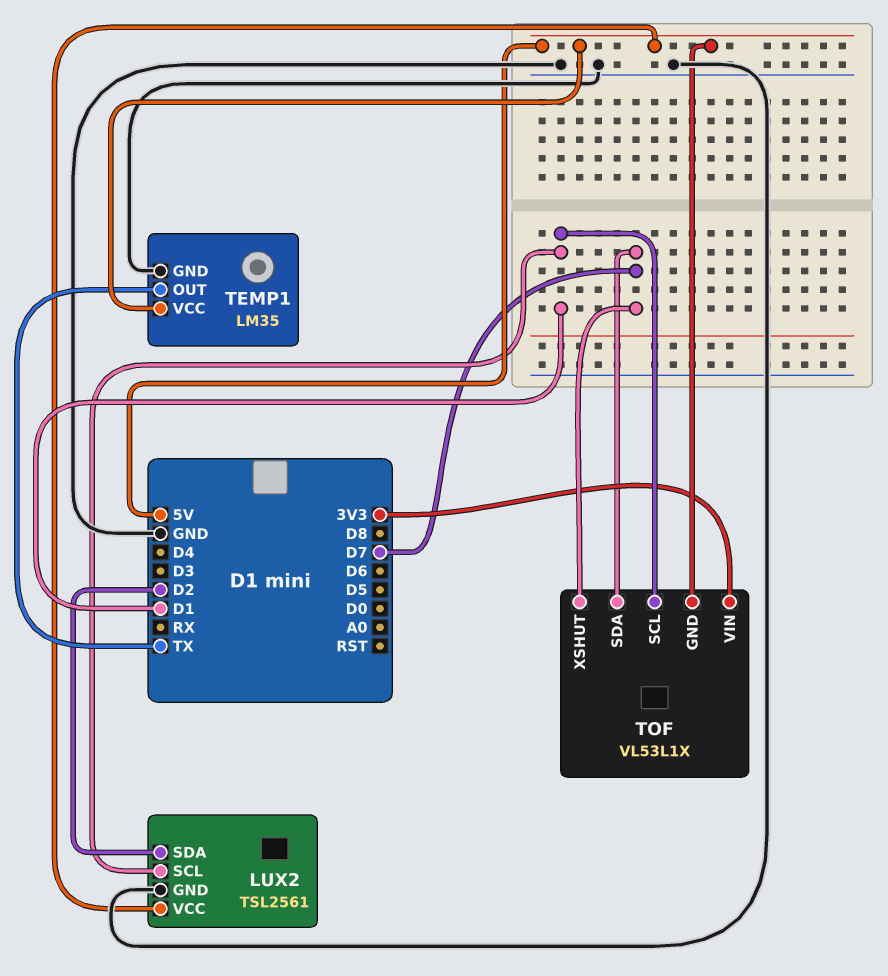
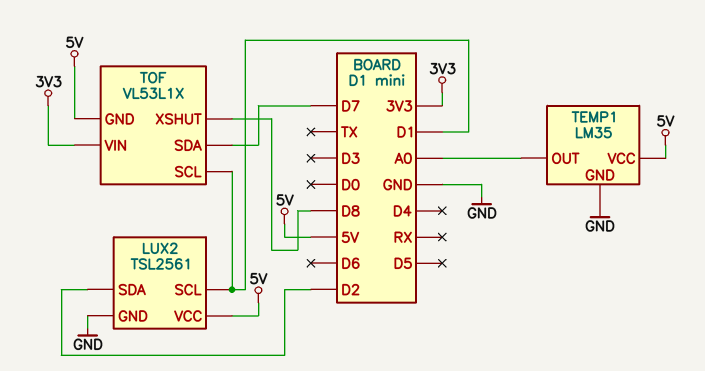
TEMP1 pin OUT: TX -> A0
TOF pin XSHUT: D7 -> D8

